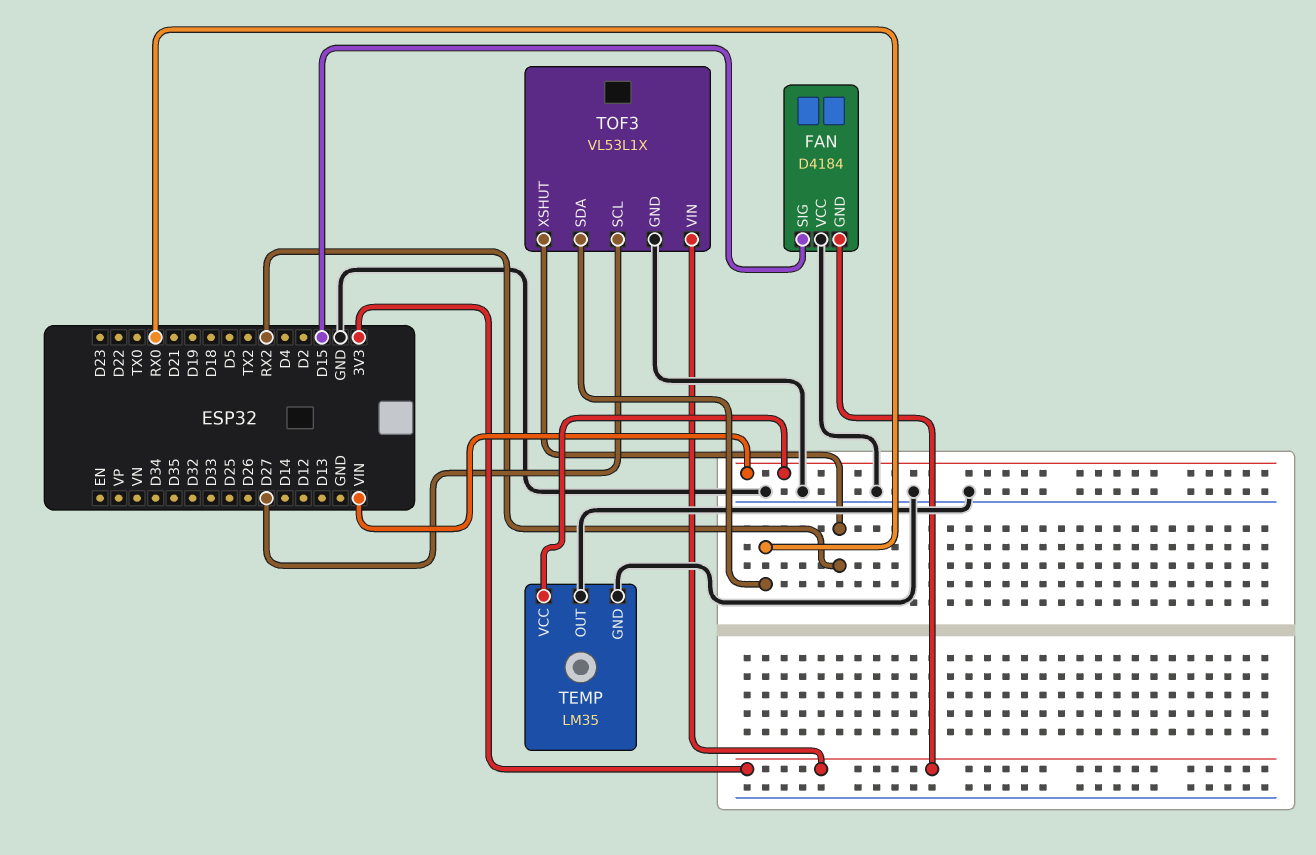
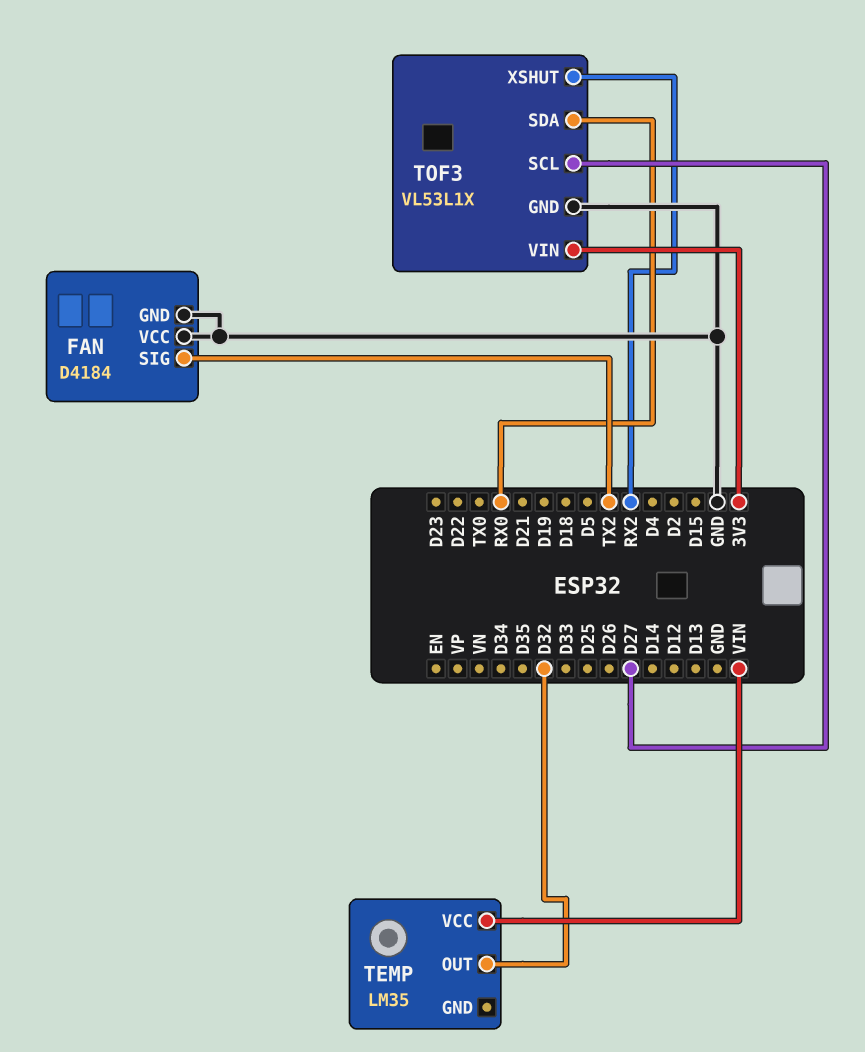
FAN pin GND: 3V3 -> GND
FAN pin SIG: D15 -> TX2
TEMP pin GND: GND -> none
TEMP pin OUT: GND -> D32

